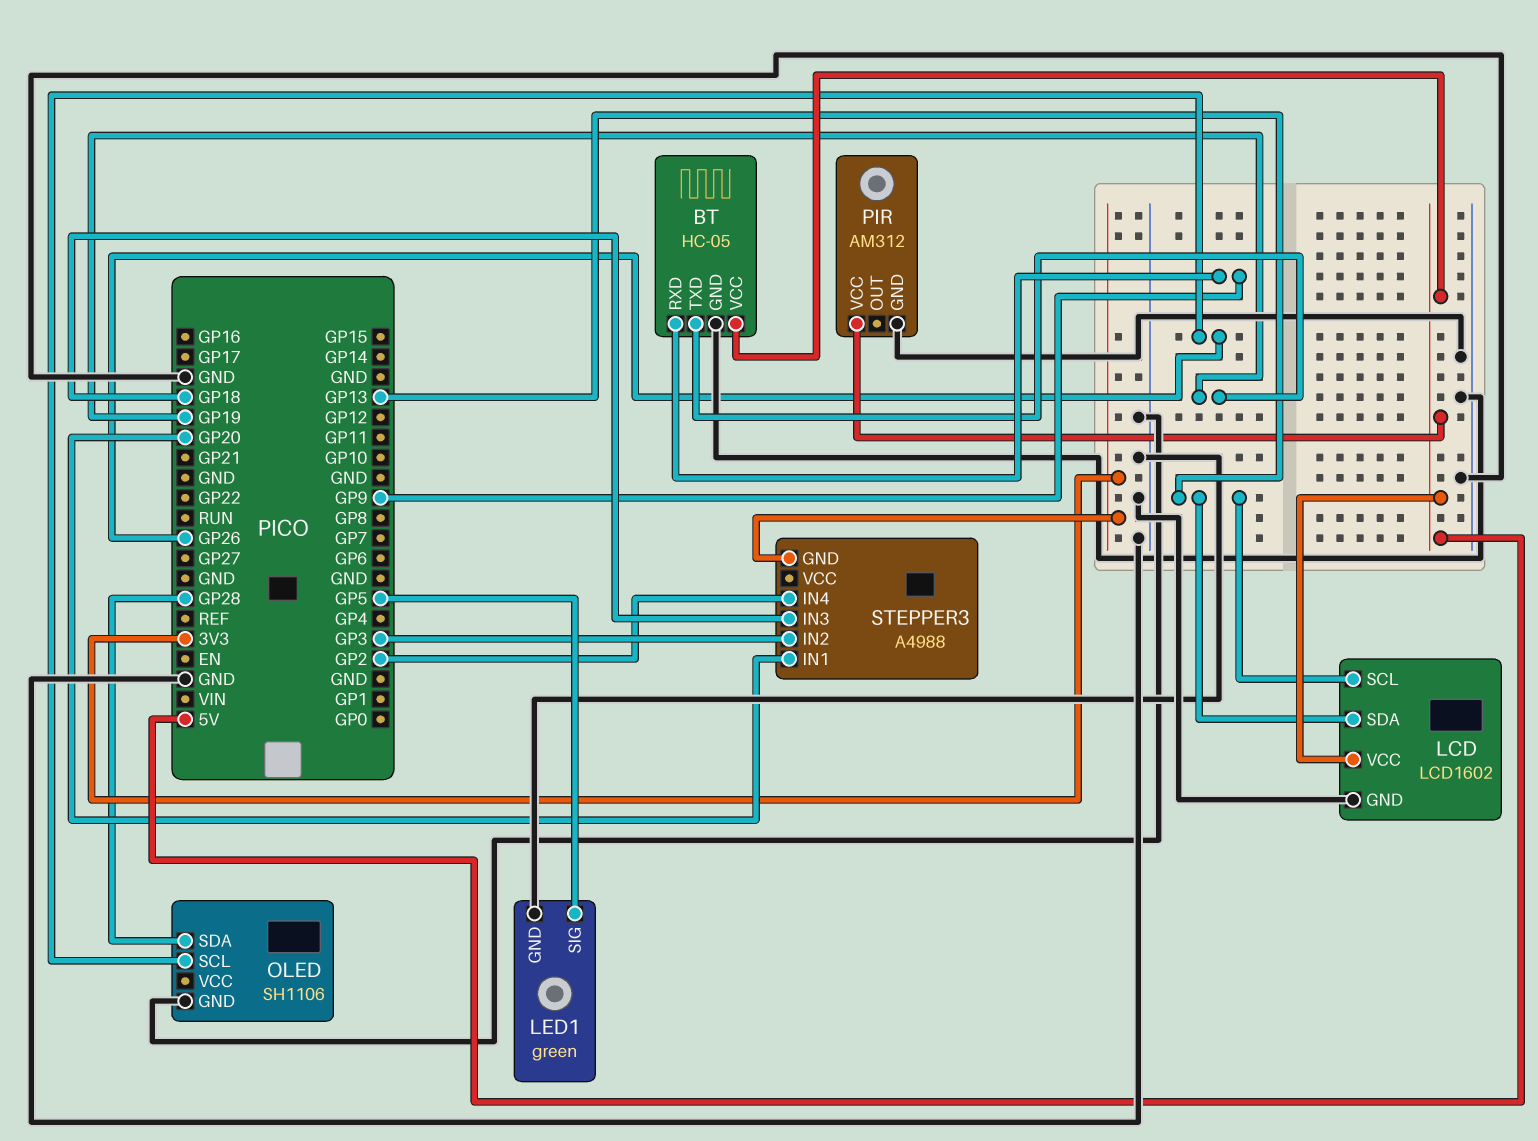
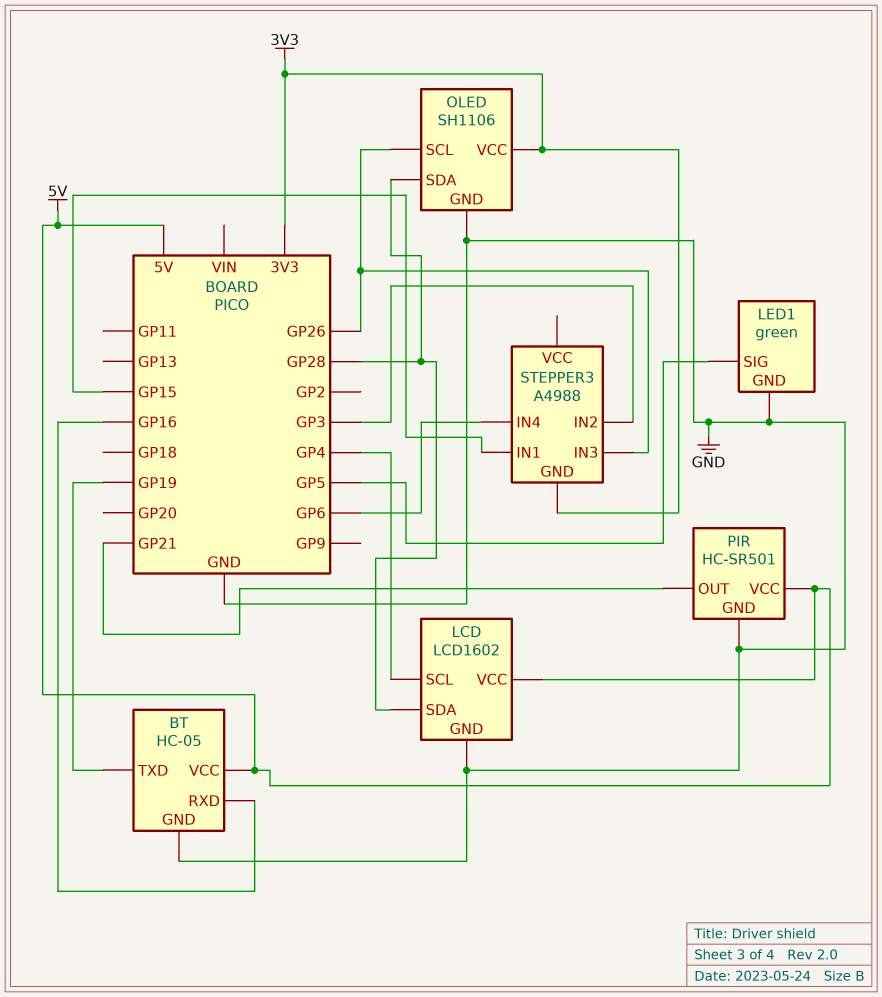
BT pin RXD: GP9 -> GP16
LCD pin SCL: GP13 -> GP4
LCD pin SDA: GP13 -> GP28
OLED pin VCC: none -> 3V3
PIR: AM312 -> HC-SR501
PIR pin OUT: none -> GP21
STEPPER3 pin IN1: GP20 -> GP15
STEPPER3 pin IN3: GP18 -> GP26
STEPPER3 pin IN4: GP2 -> GP6

